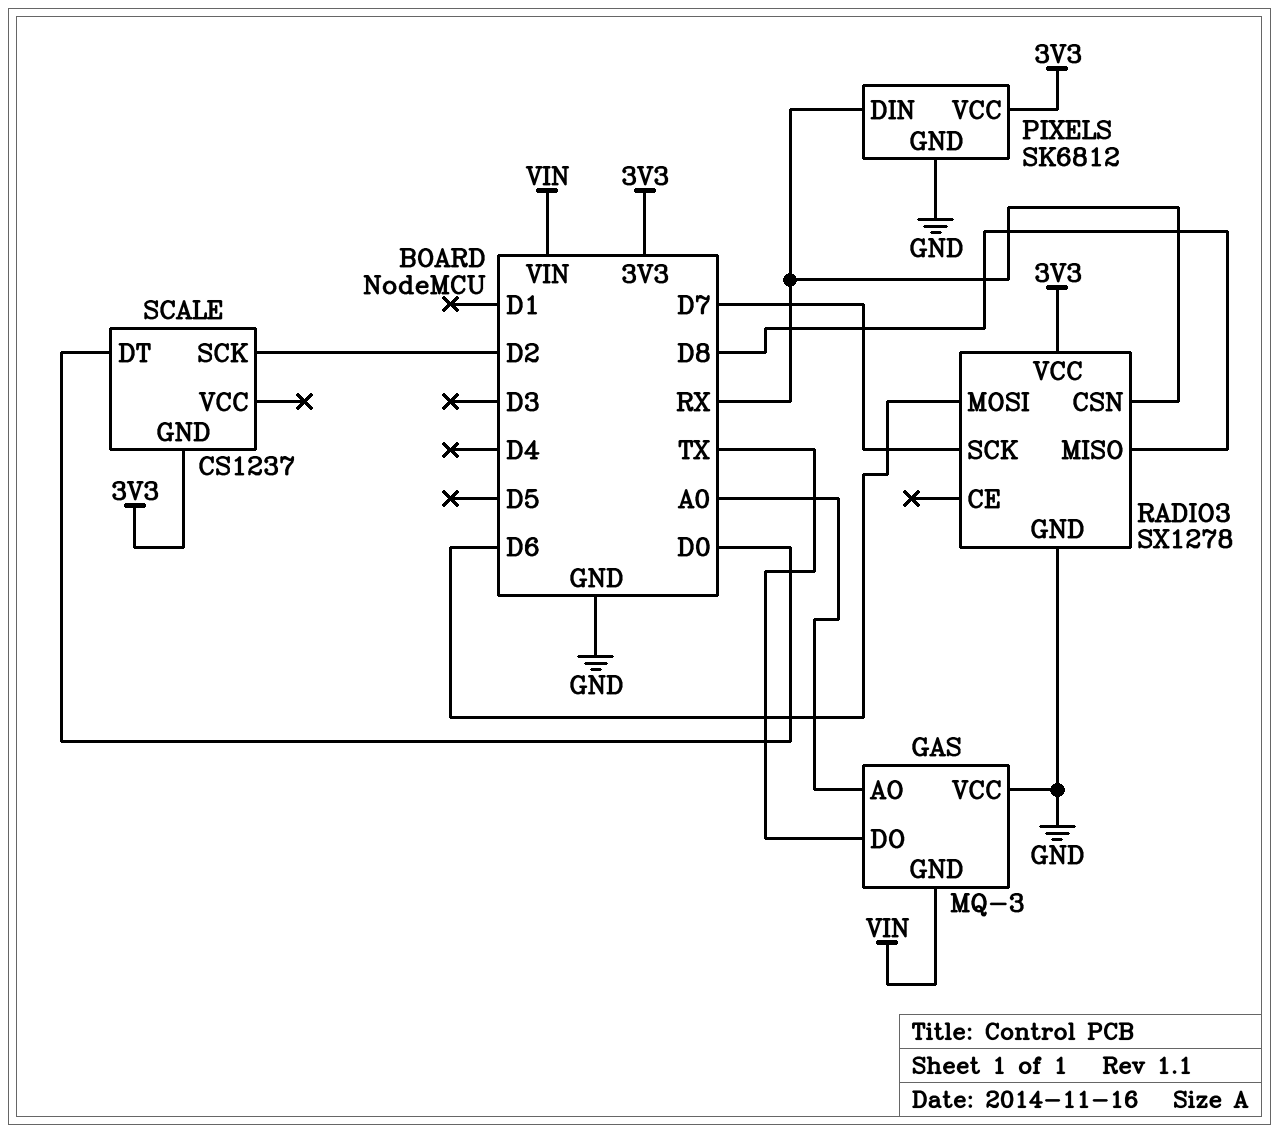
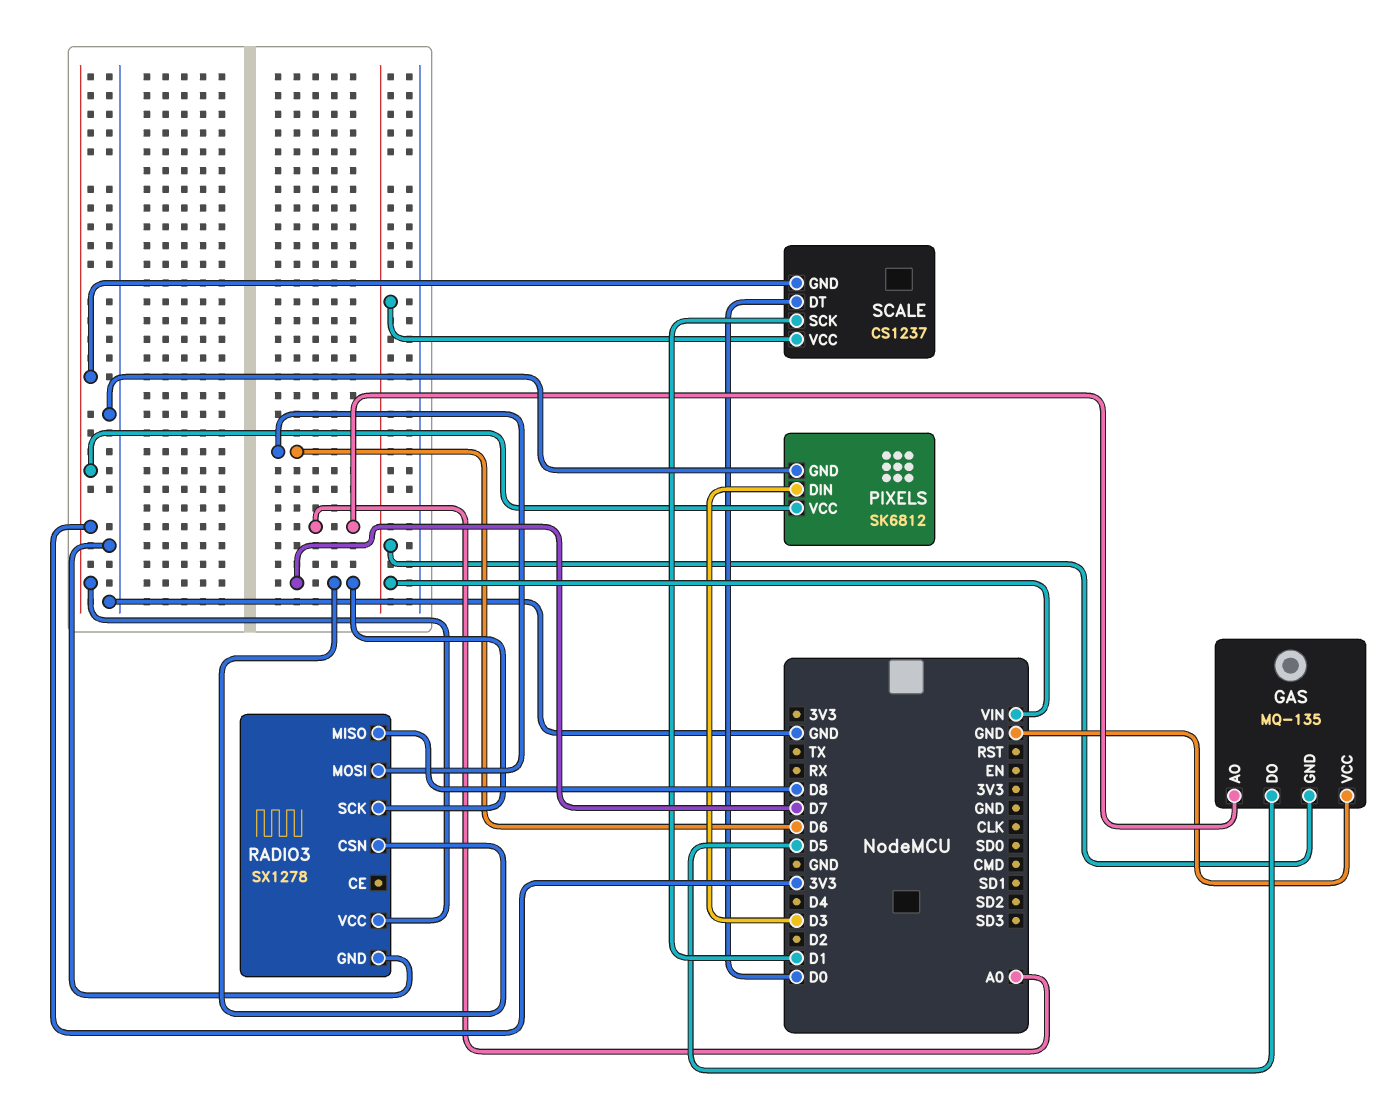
GAS: MQ-3 -> MQ-135
GAS pin DO: TX -> D5
PIXELS pin DIN: RX -> D3
RADIO3 pin CSN: RX -> D7
SCALE pin SCK: D2 -> D1
SCALE pin VCC: none -> VIN

